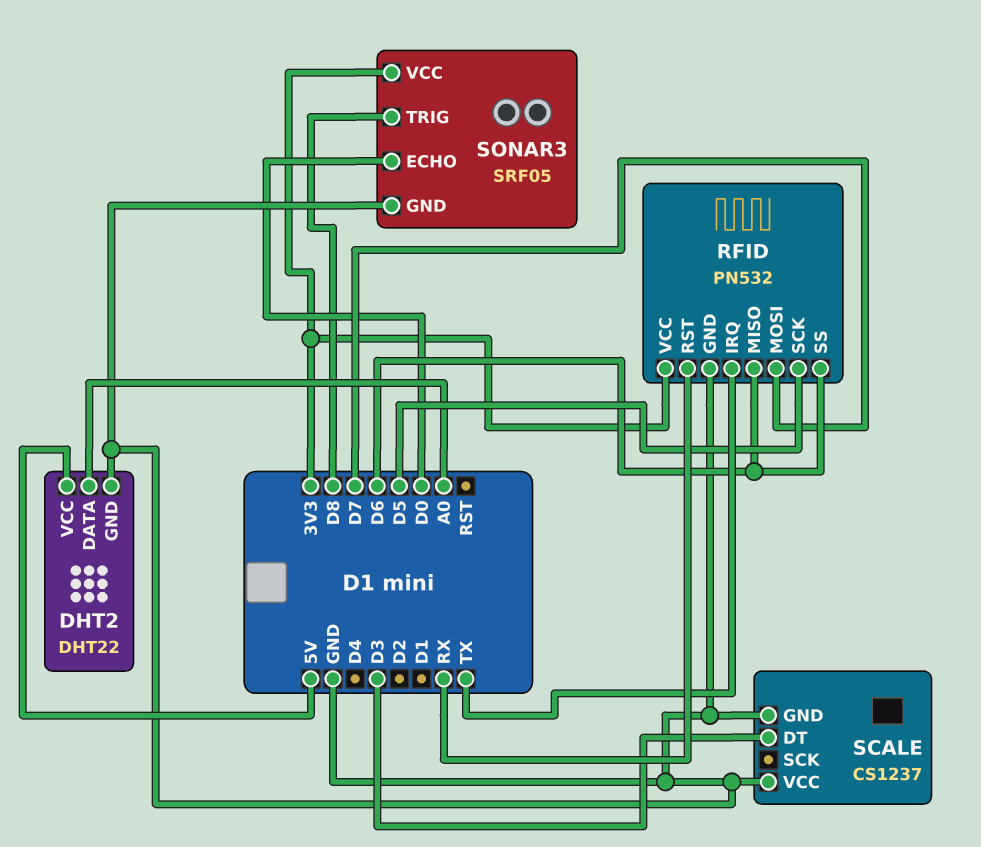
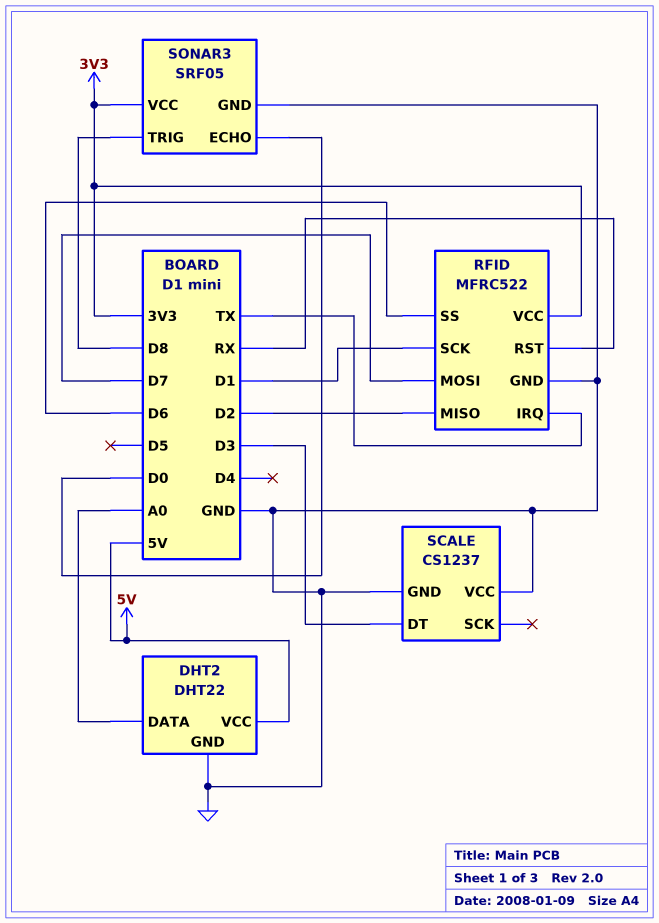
RFID: PN532 -> MFRC522
RFID pin MISO: D6 -> D2
RFID pin SCK: D5 -> D1

